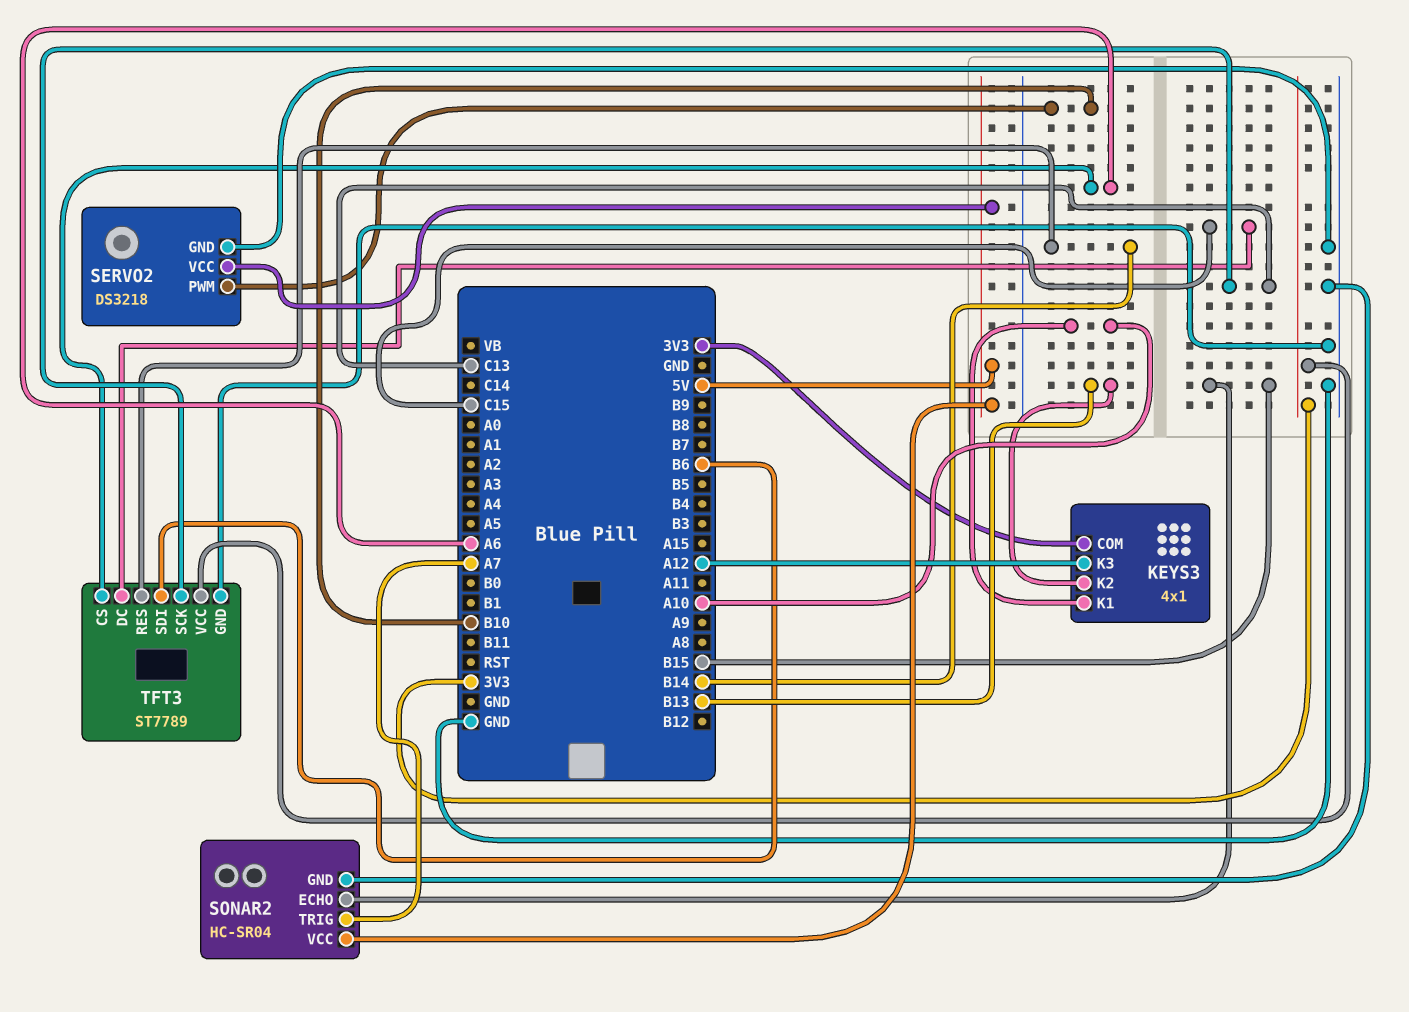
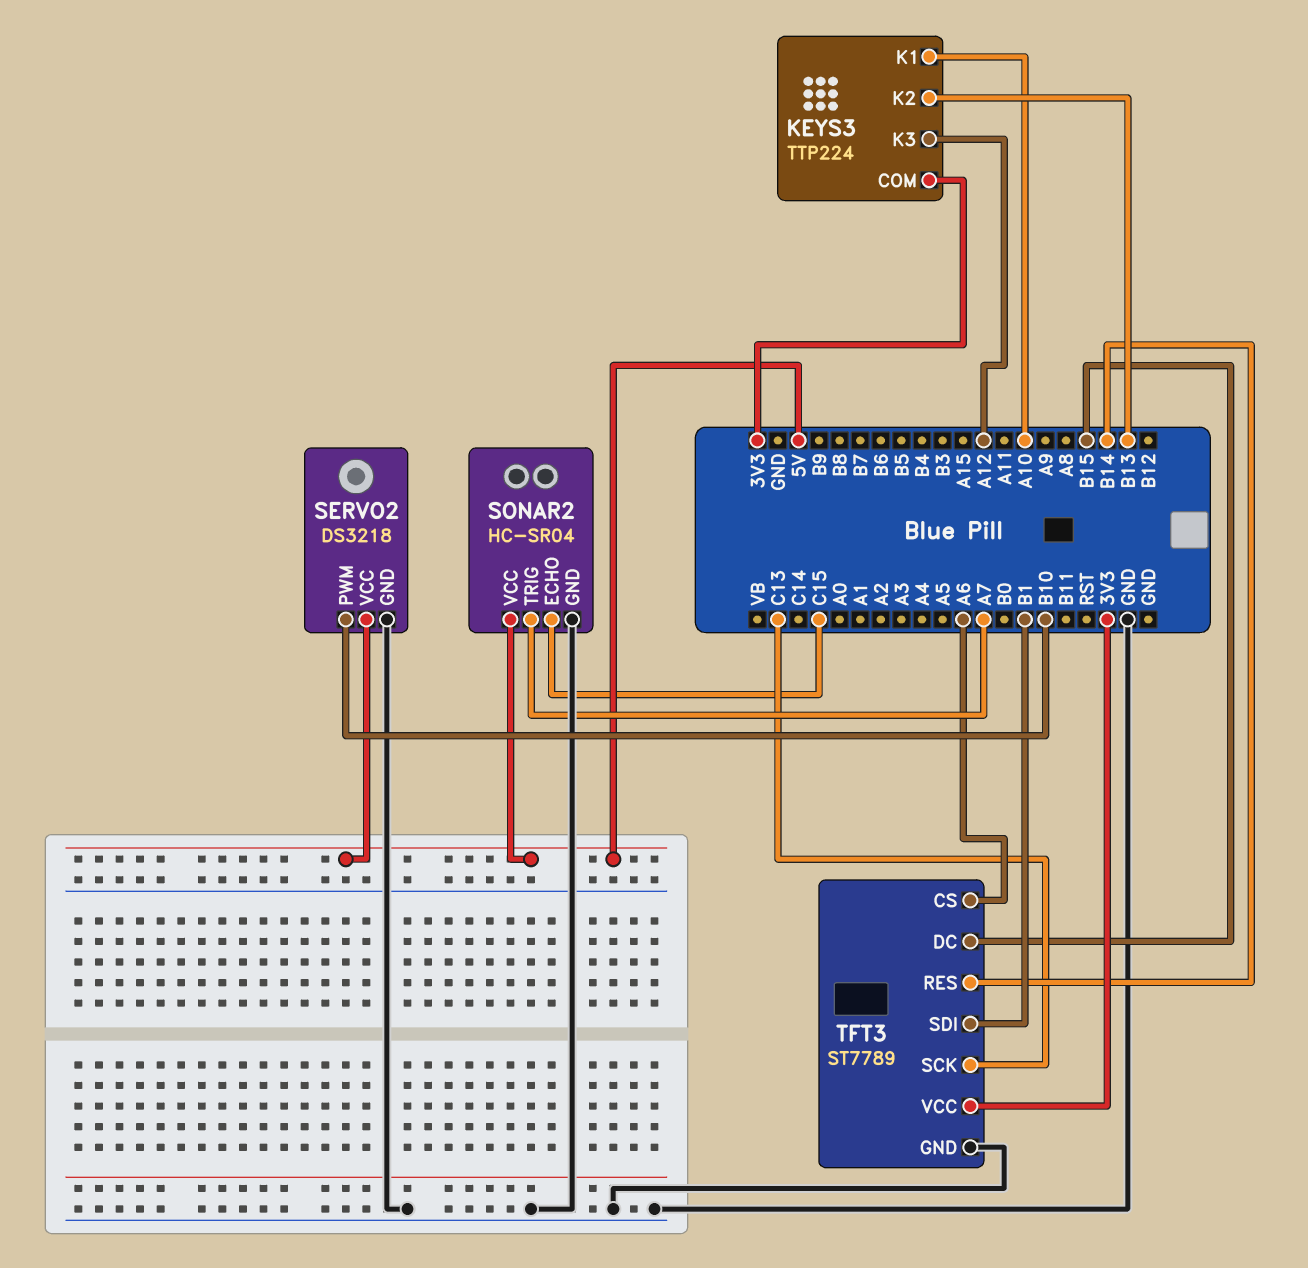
KEYS3: 4x1 -> TTP224
SONAR2 pin ECHO: B15 -> C15
TFT3 pin DC: C15 -> B15
TFT3 pin SDI: B6 -> B1

